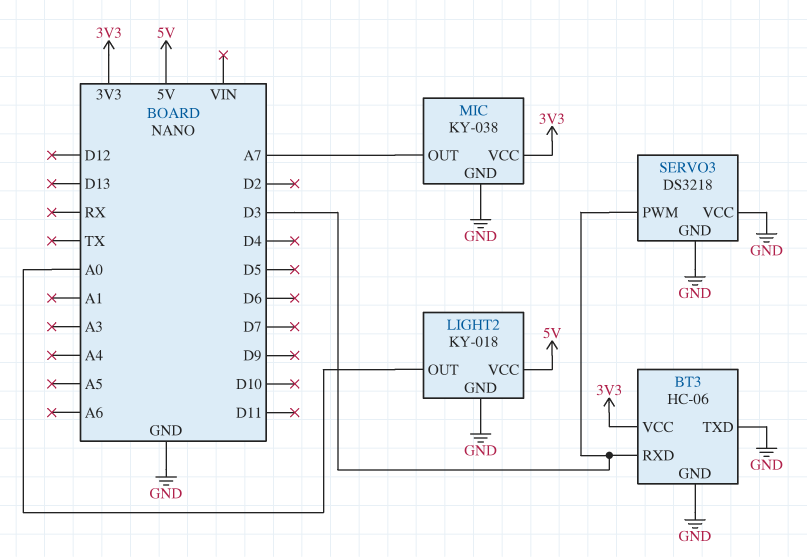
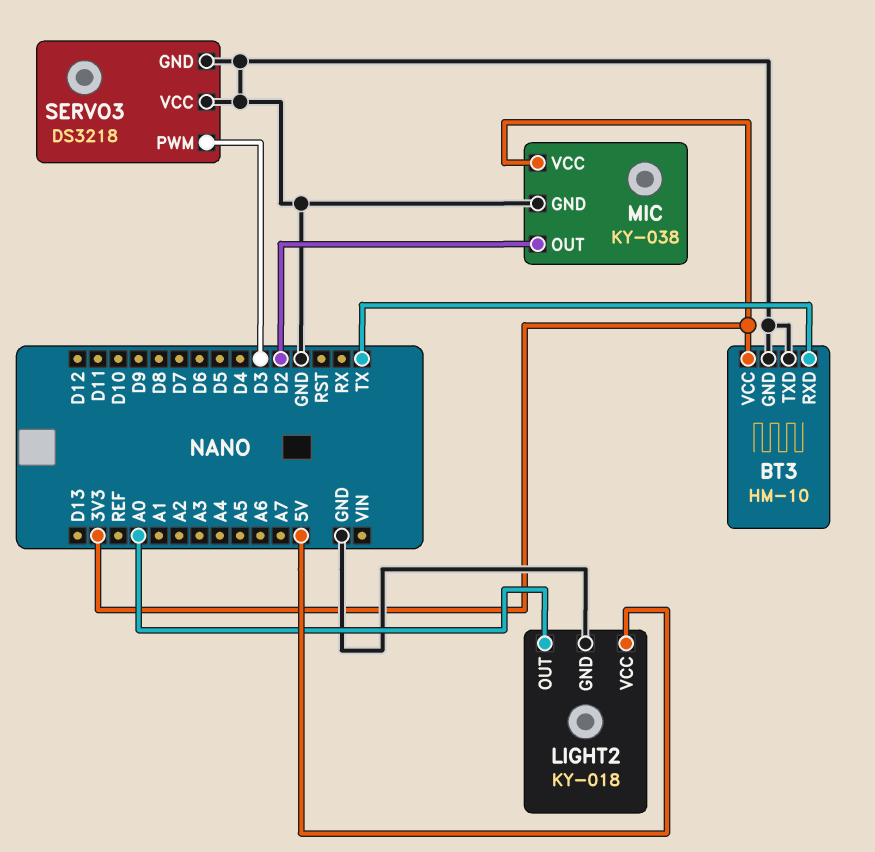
BT3: HC-06 -> HM-10
BT3 pin RXD: D3 -> TX
MIC pin OUT: A7 -> D2

